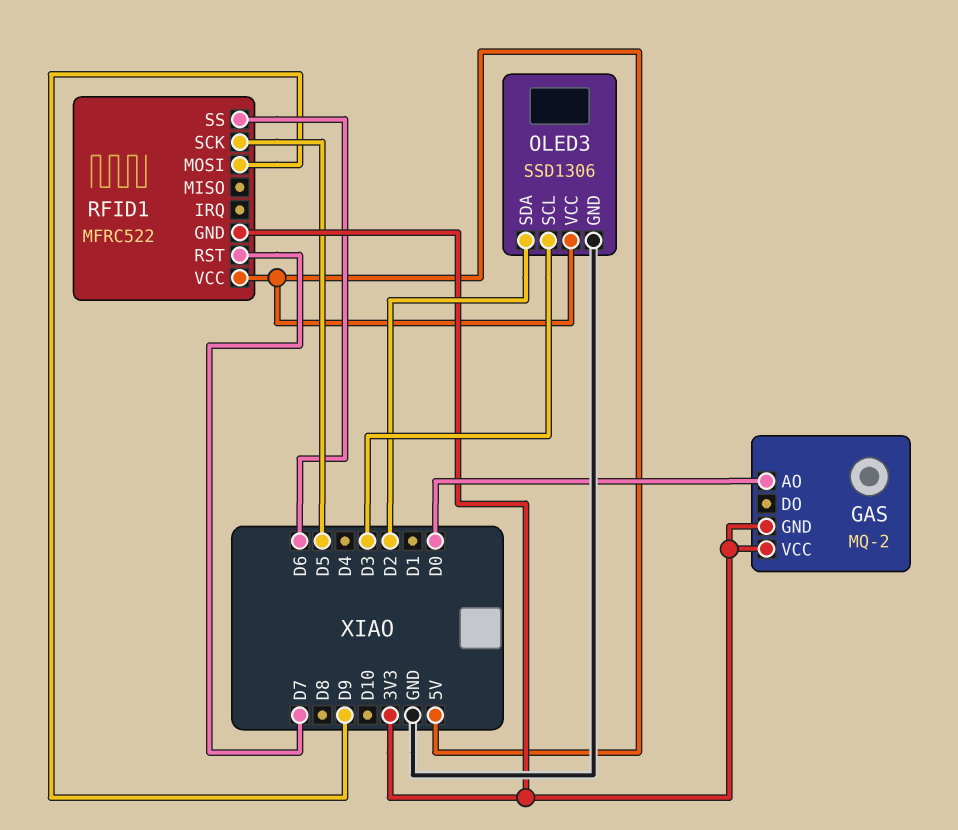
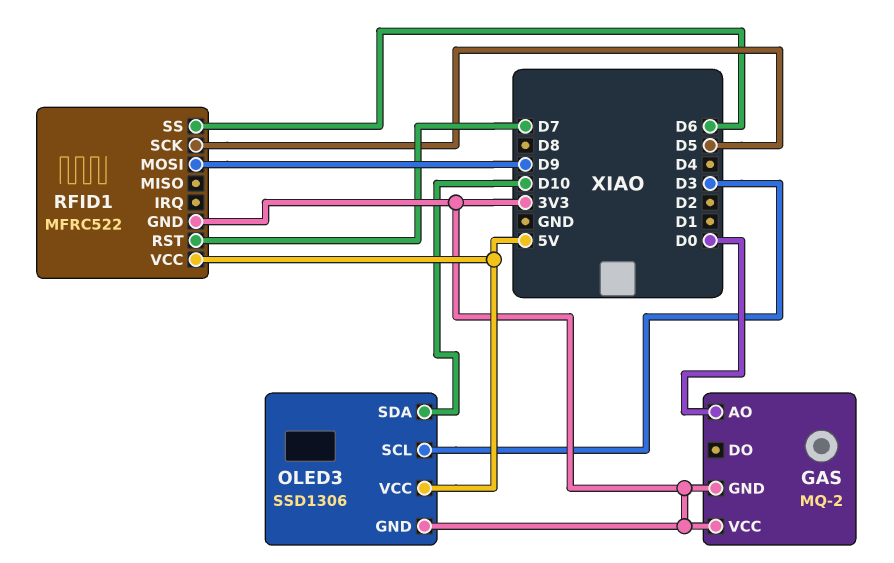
OLED3 pin GND: GND -> 3V3
OLED3 pin SDA: D2 -> D10

